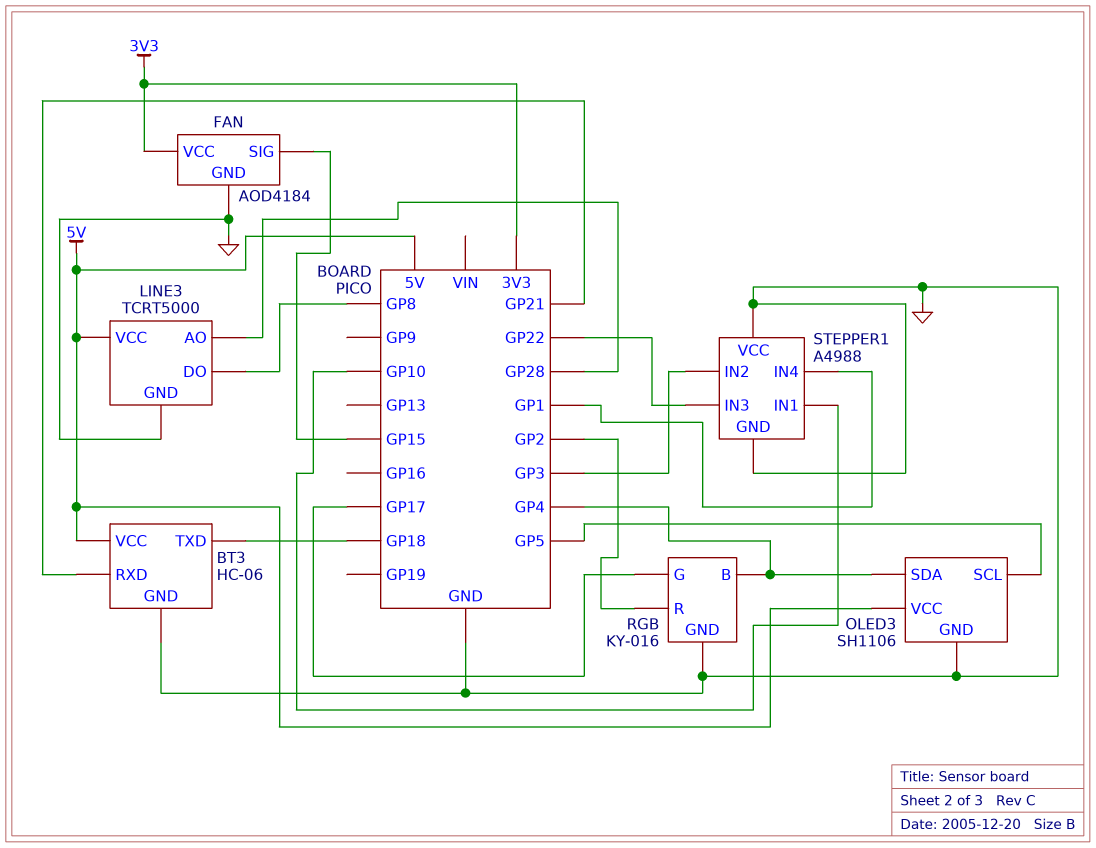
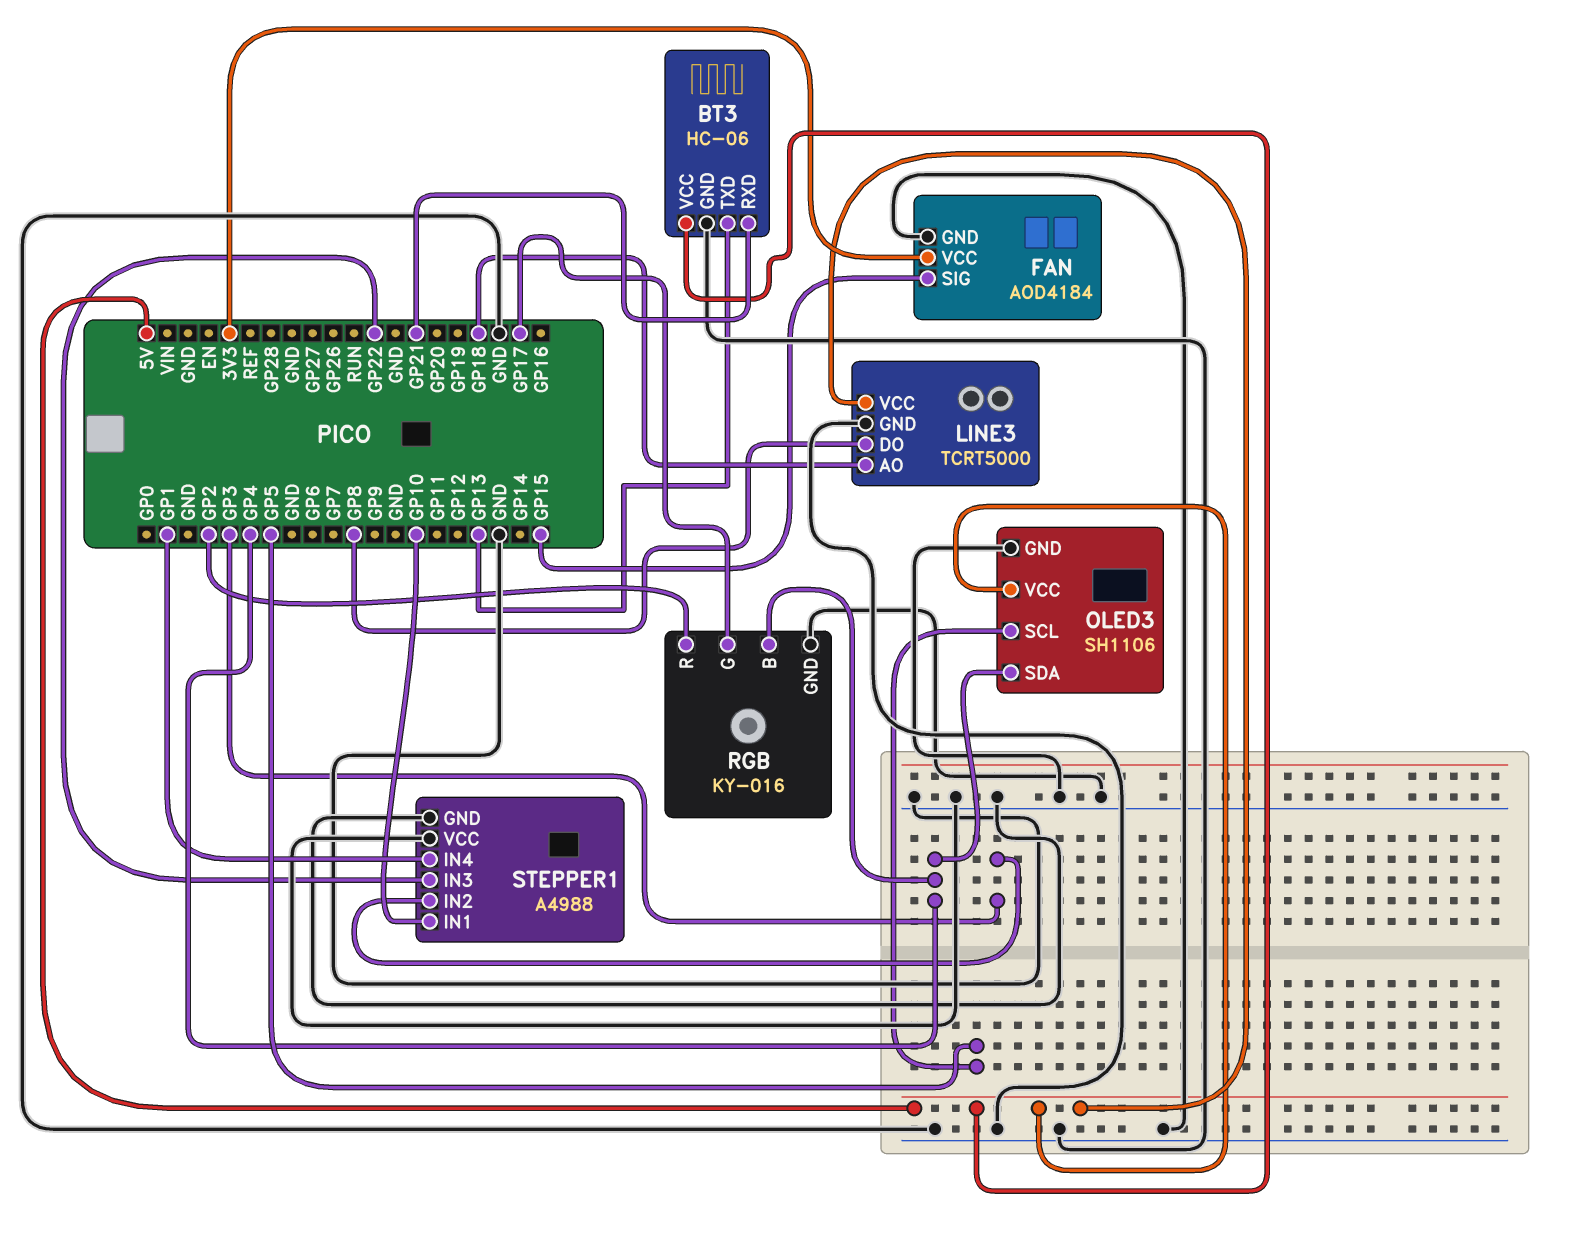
BT3 pin TXD: GP18 -> GP13
LINE3 pin AO: GP28 -> GP18

